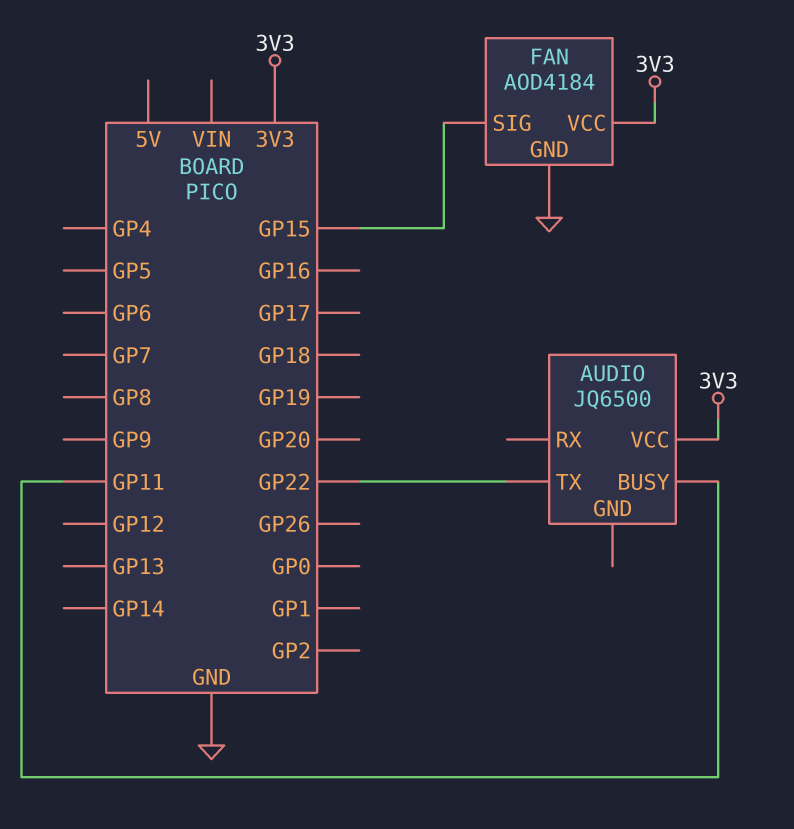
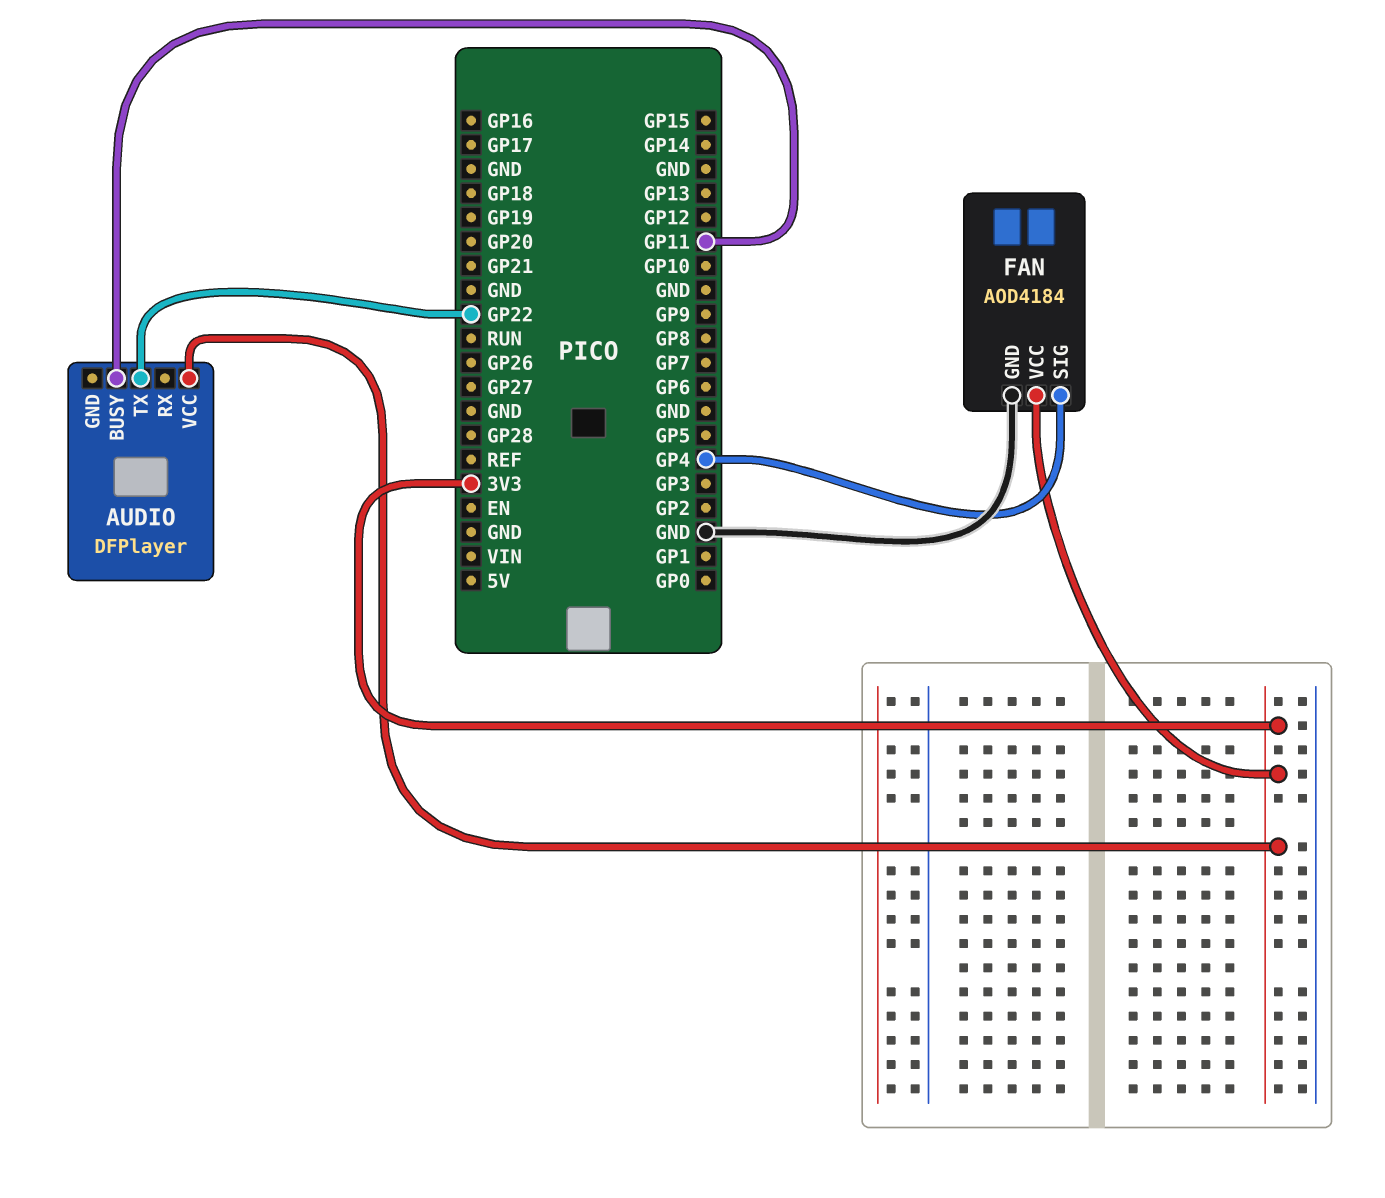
AUDIO: JQ6500 -> DFPlayer
FAN pin SIG: GP15 -> GP4

